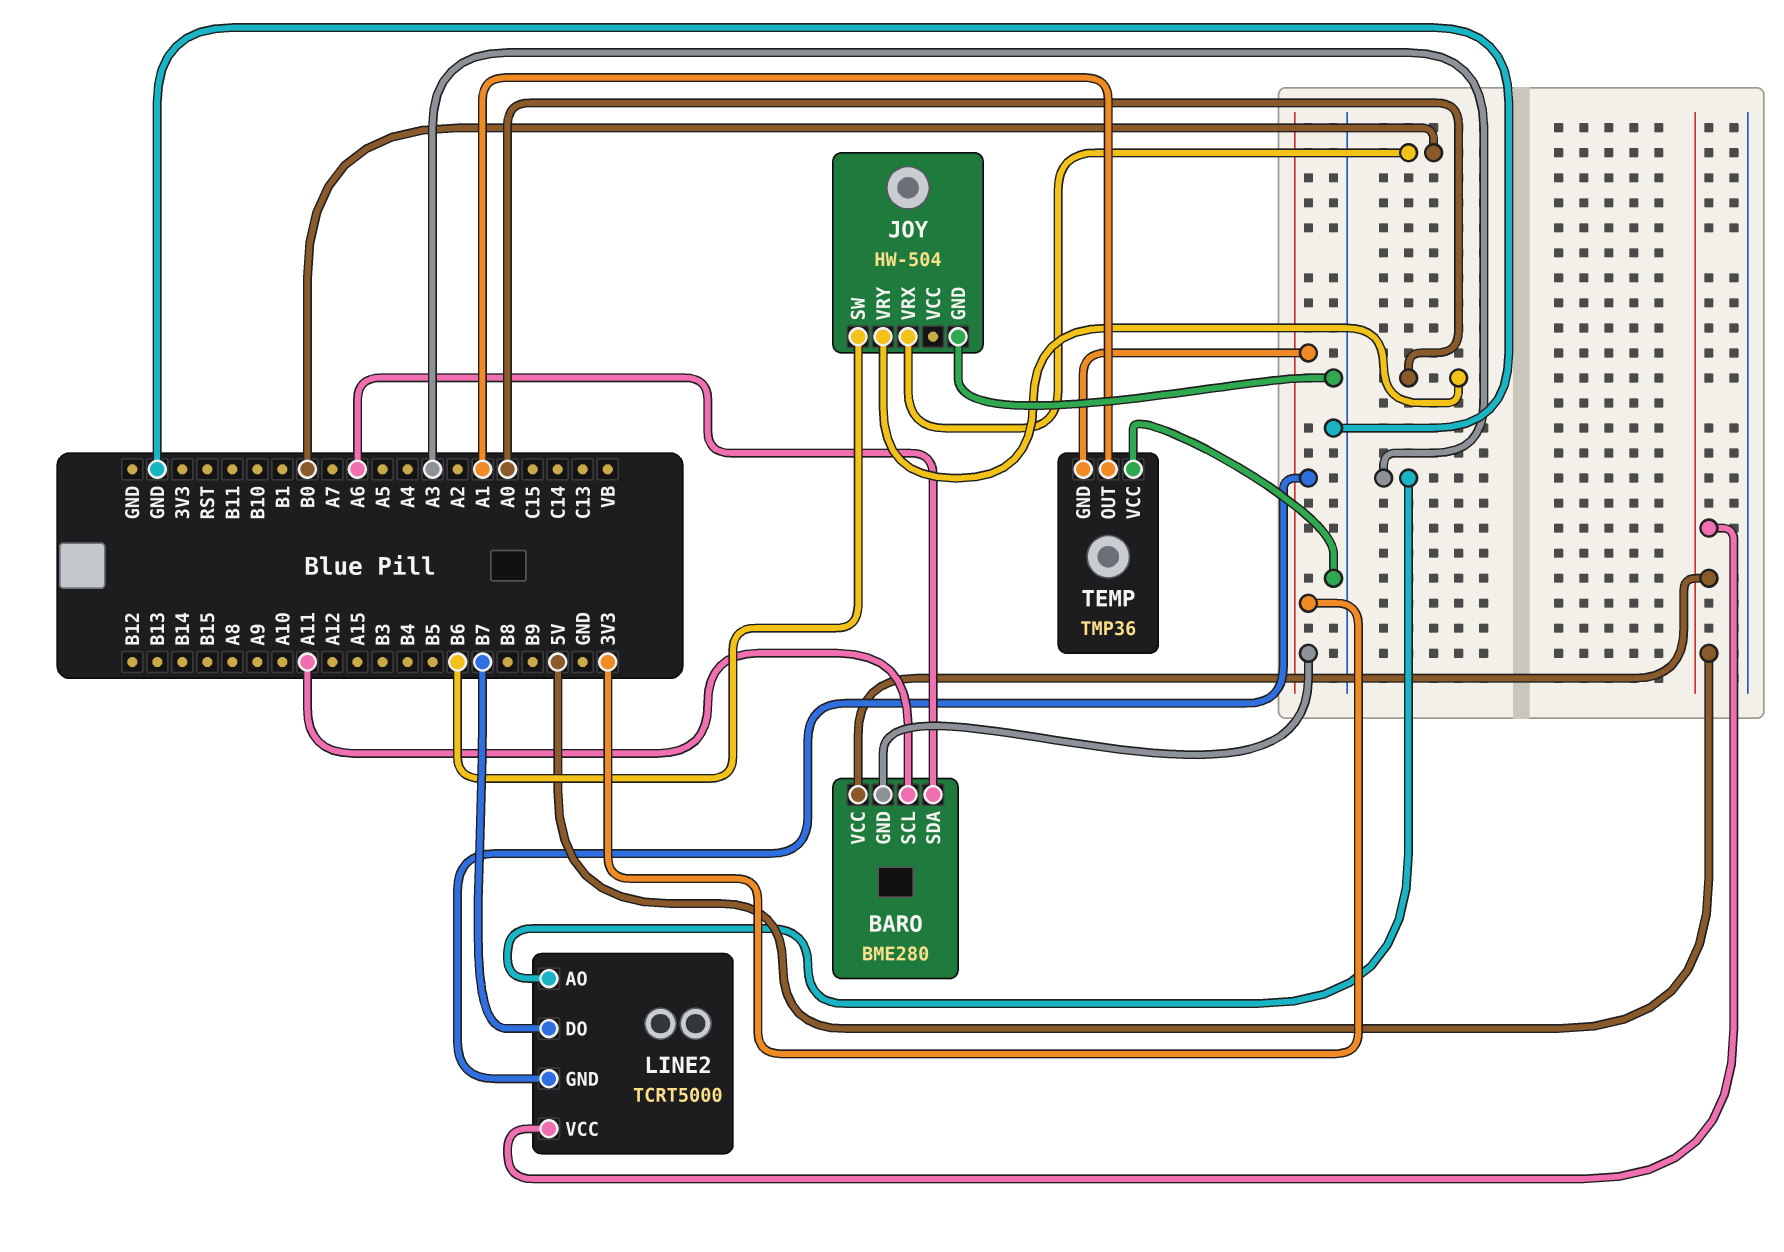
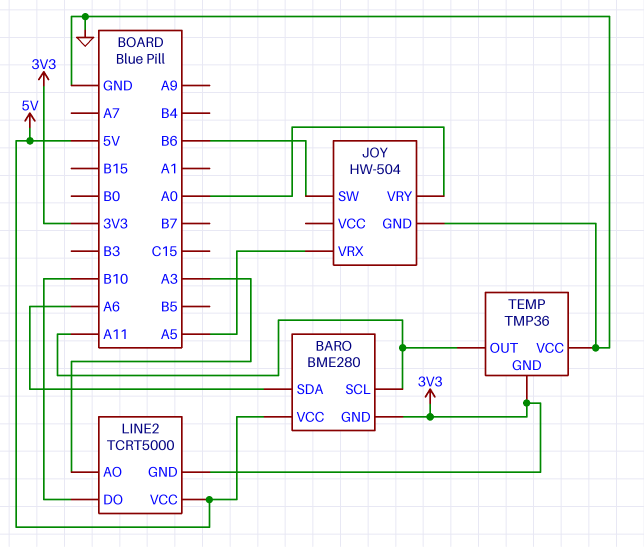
JOY pin VRX: B0 -> A5
LINE2 pin DO: B7 -> B10
TEMP pin OUT: A1 -> A11

